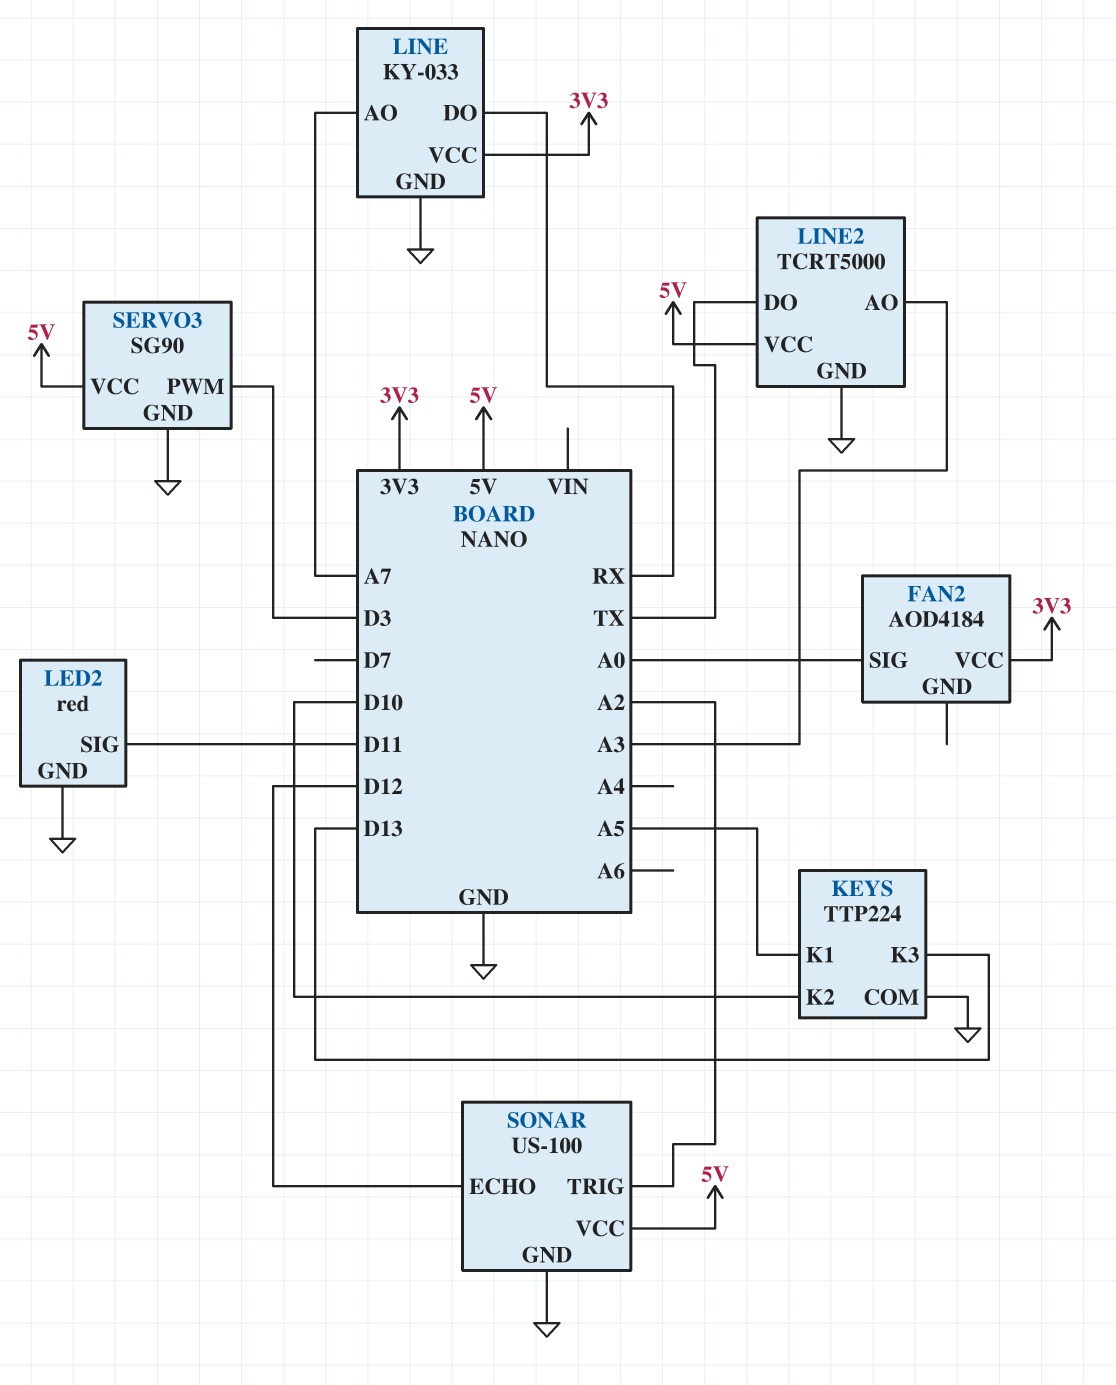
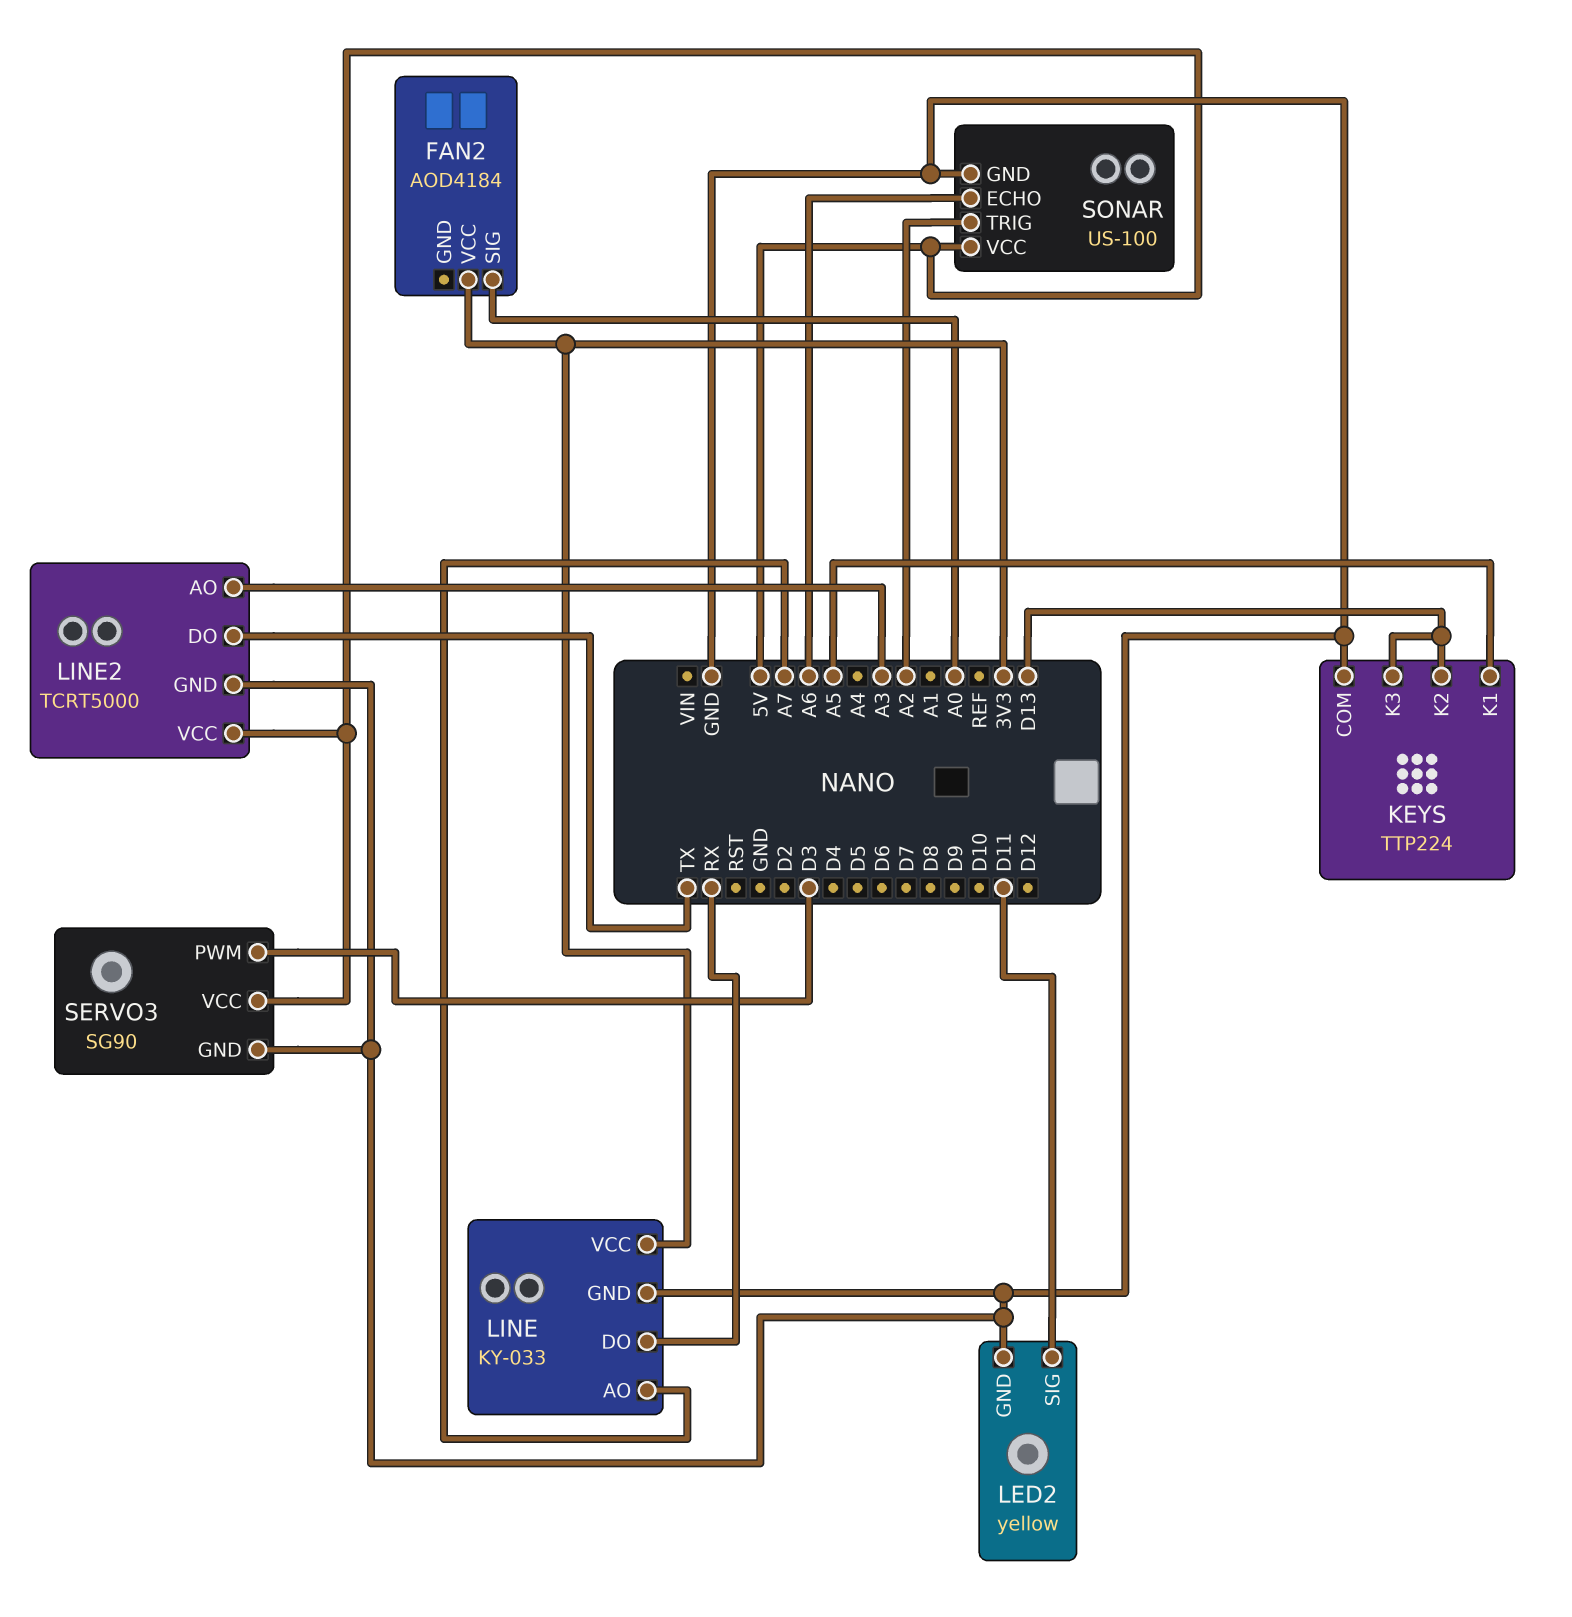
KEYS pin K2: D10 -> D13
LED2: red -> yellow
SONAR pin ECHO: D12 -> A6

